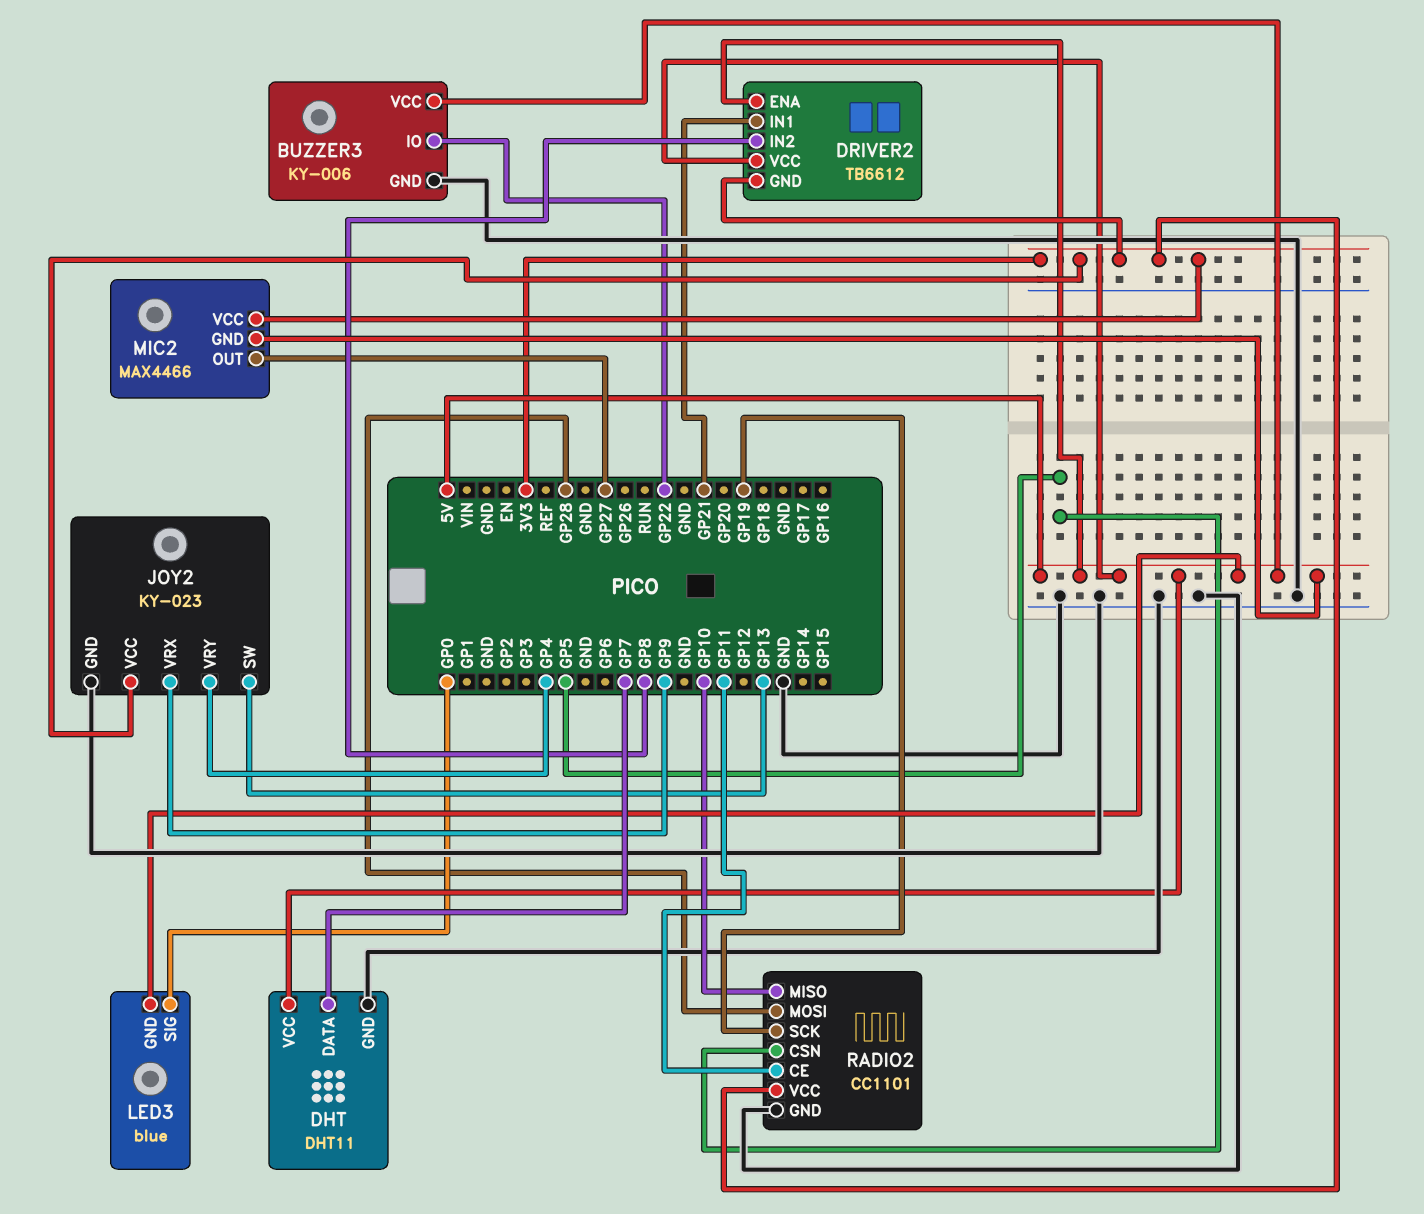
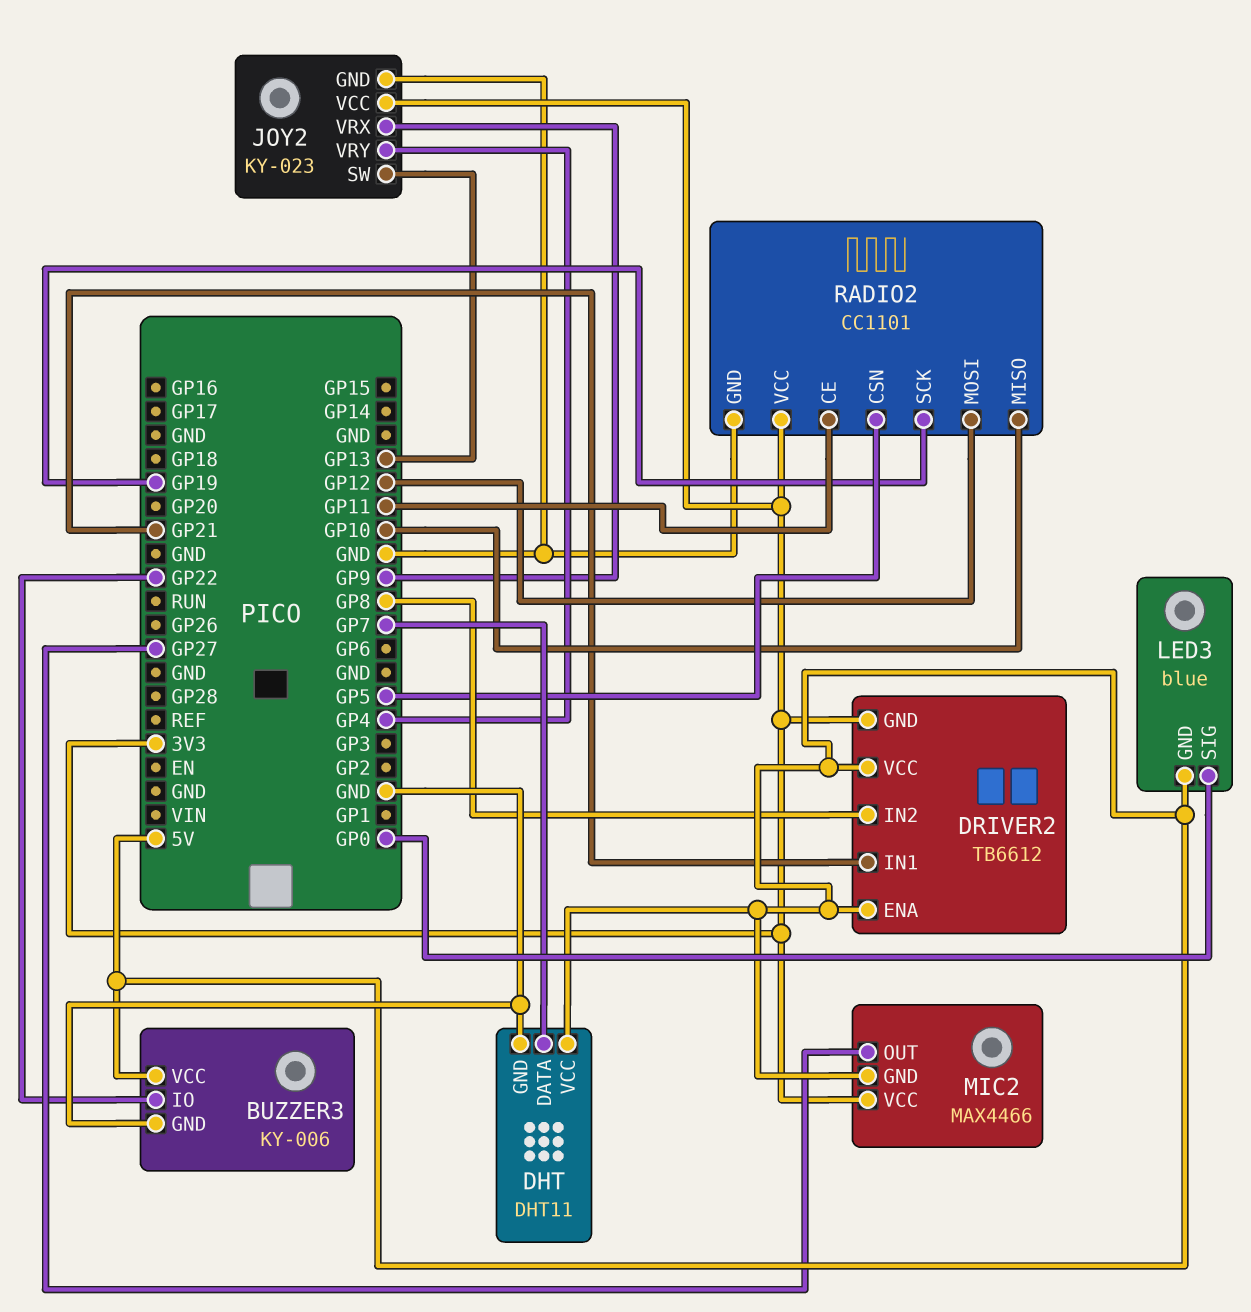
RADIO2 pin MOSI: GP28 -> GP12

